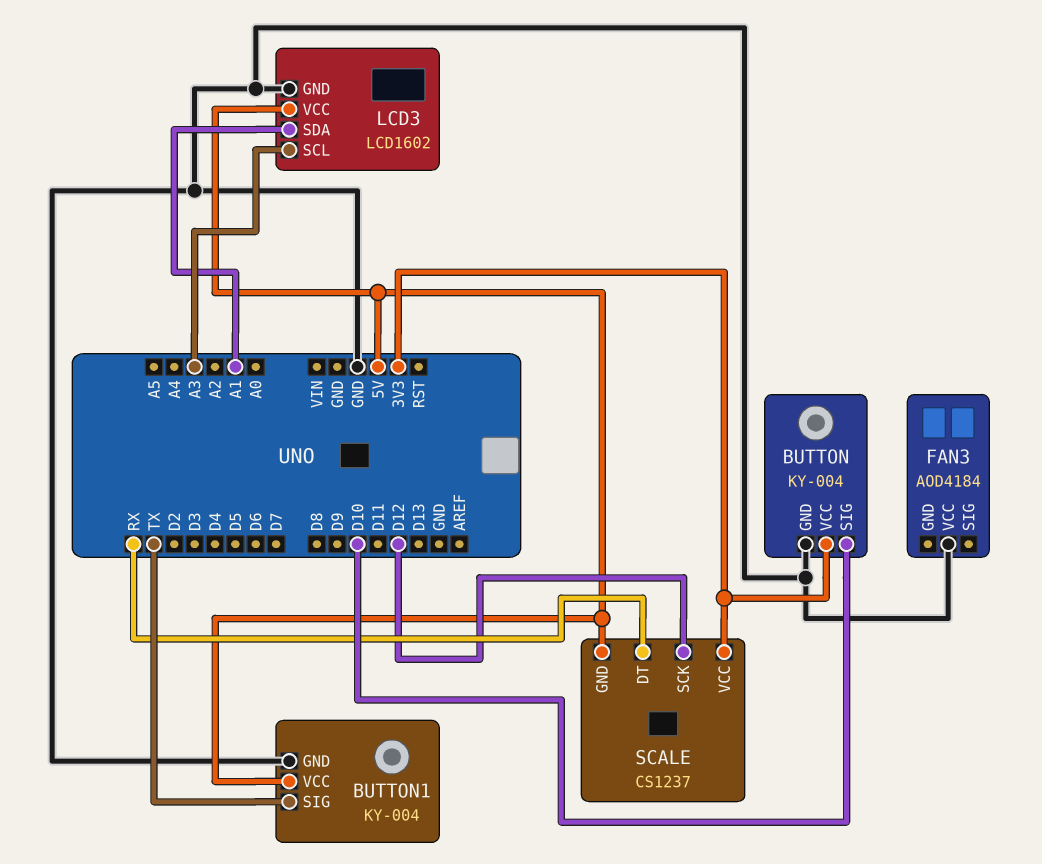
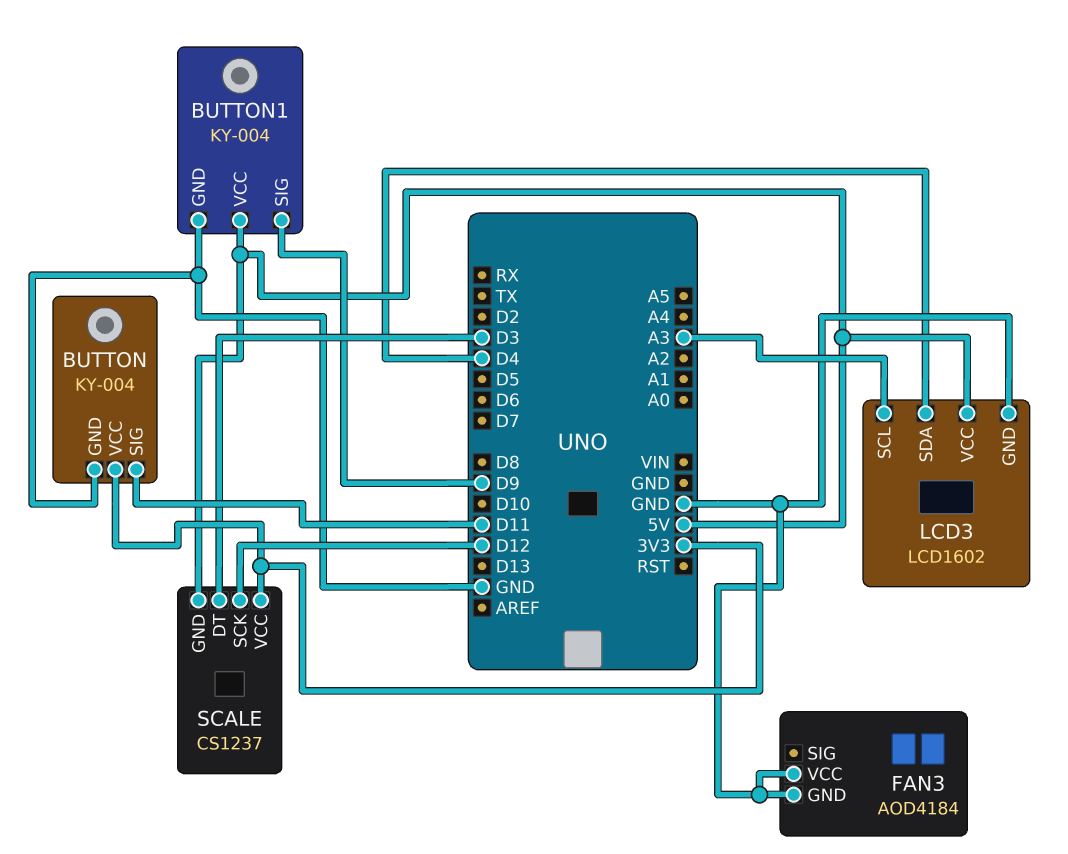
BUTTON pin SIG: D10 -> D11
BUTTON1 pin SIG: TX -> D9
FAN3 pin GND: none -> GND
LCD3 pin SDA: A1 -> D4
SCALE pin DT: RX -> D3

